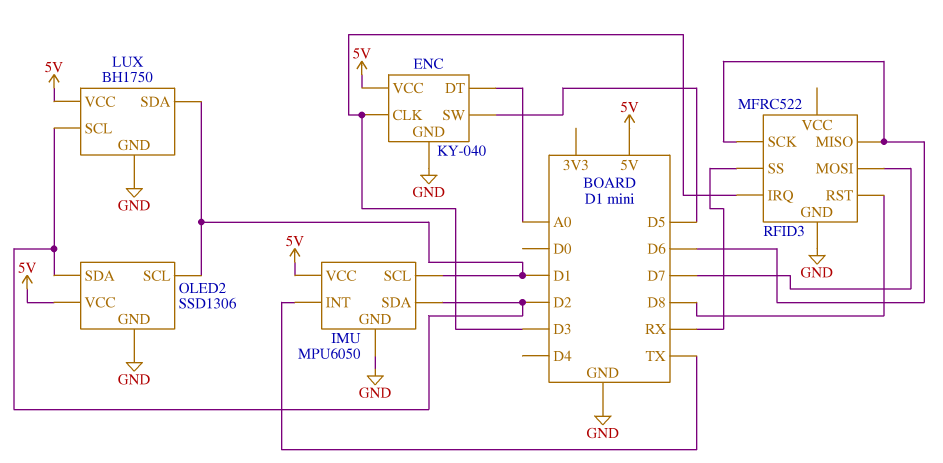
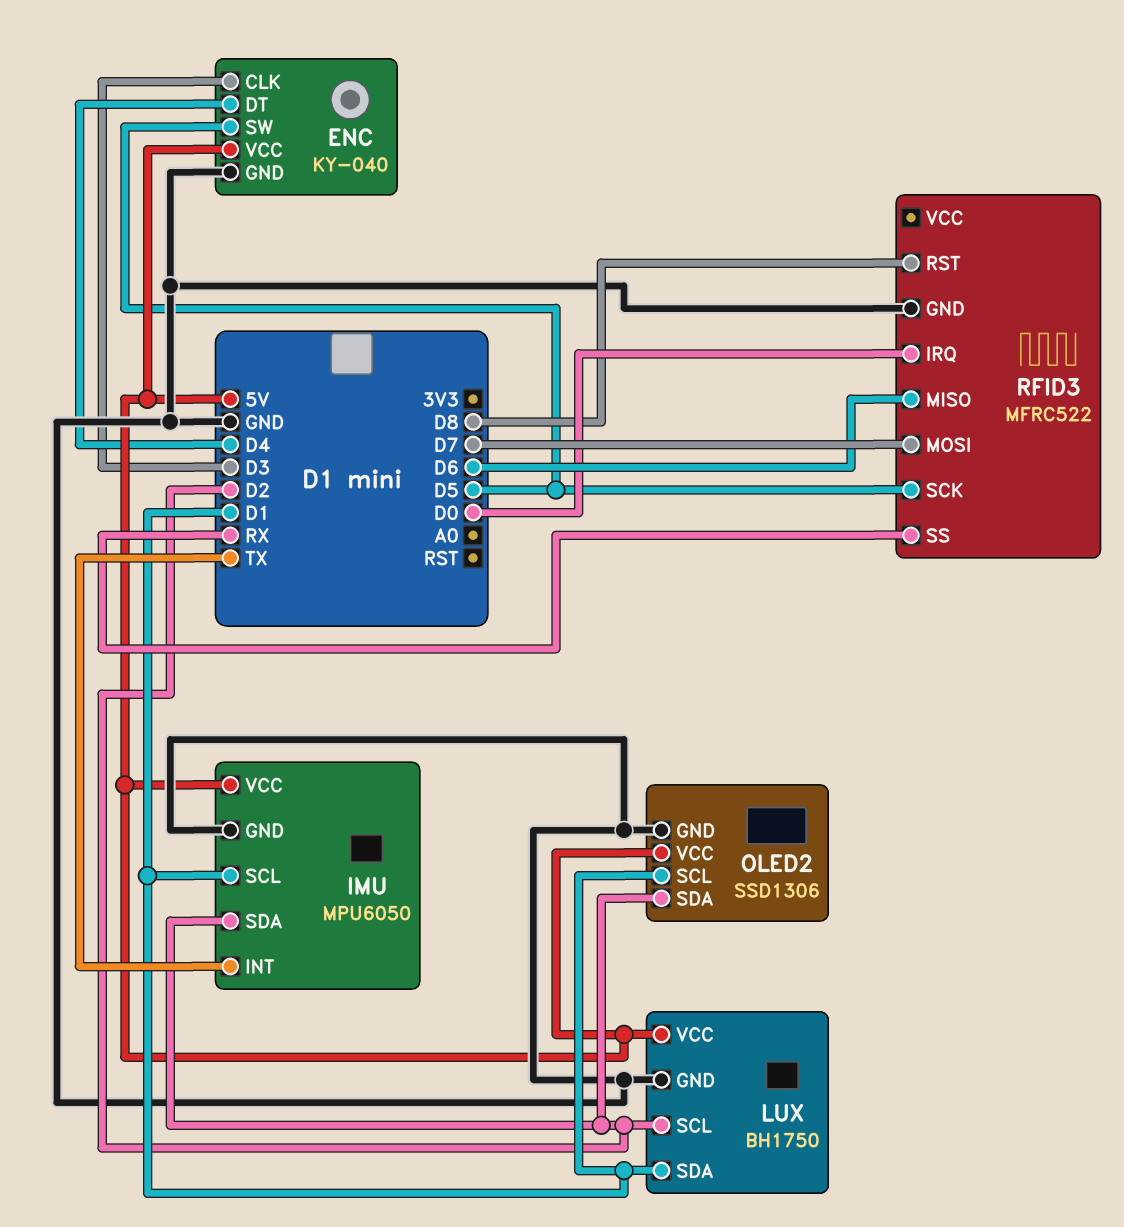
ENC pin DT: A0 -> D4
RFID3 pin IRQ: D3 -> D0
RFID3 pin SCK: D6 -> D5

